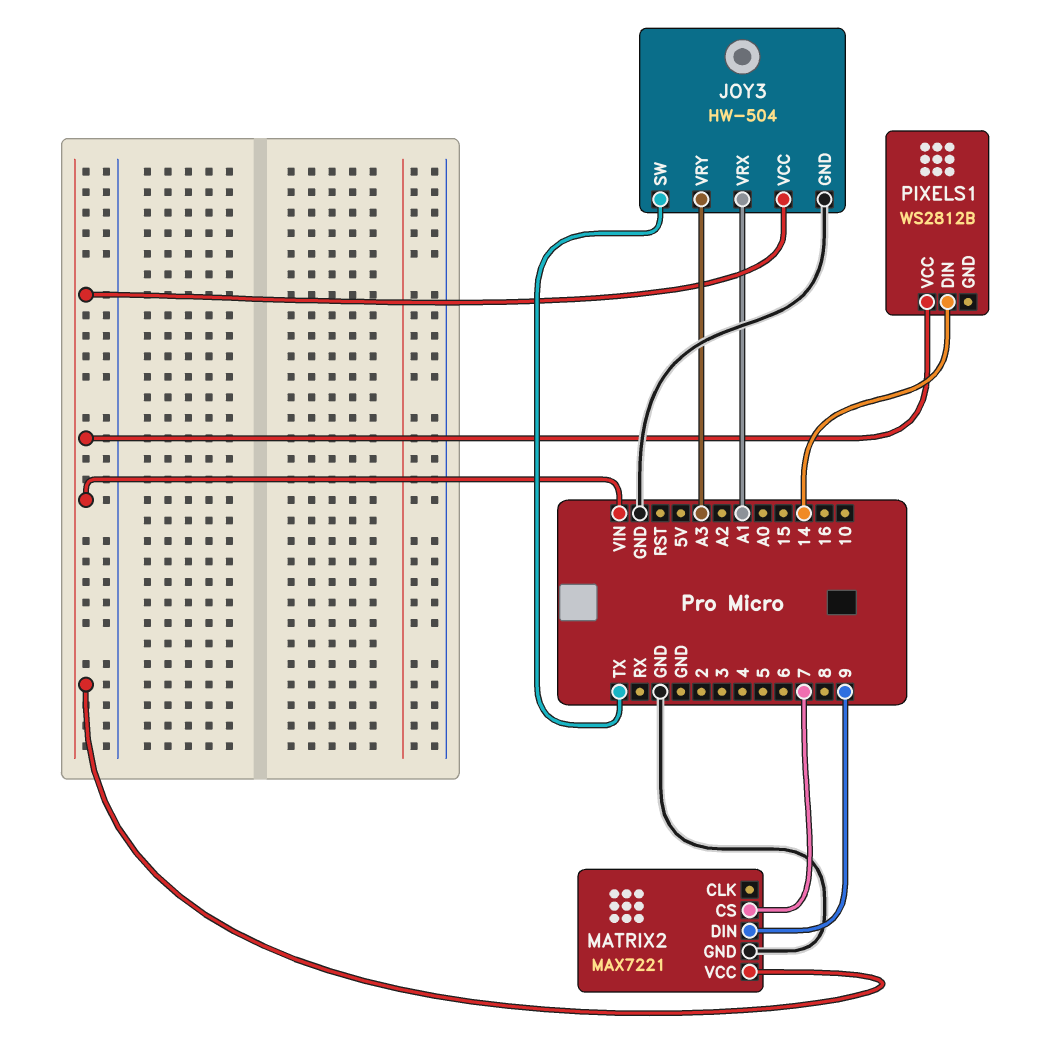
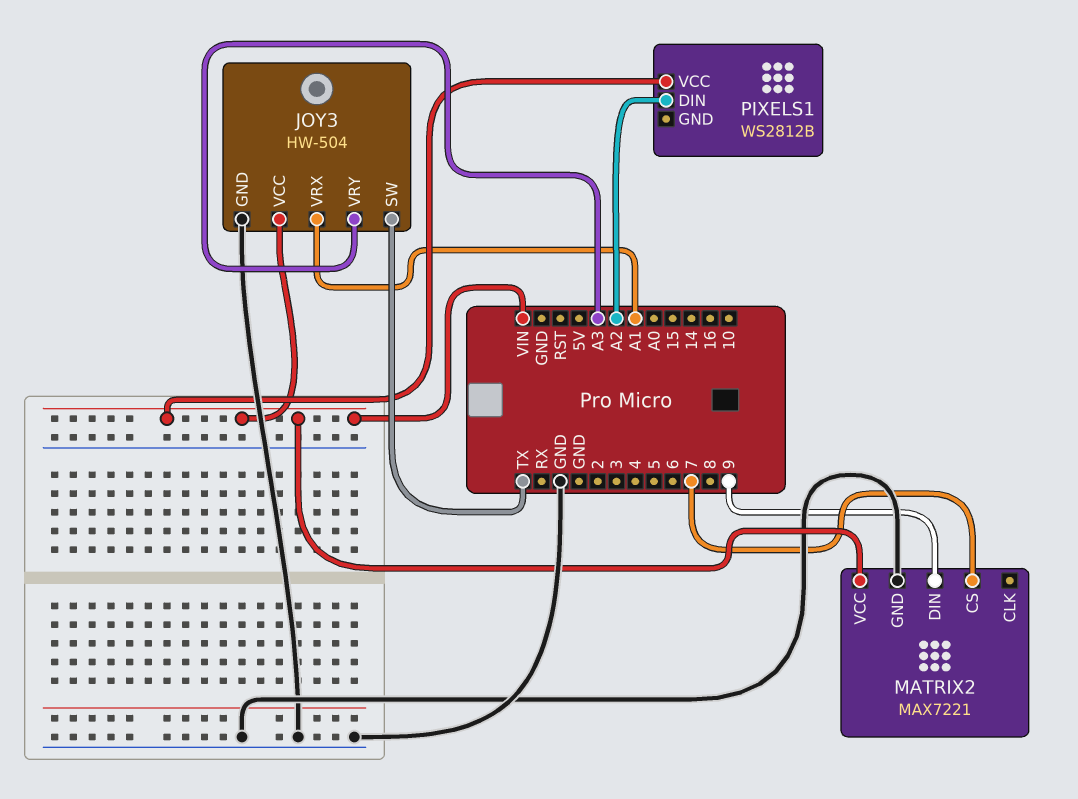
PIXELS1 pin DIN: 14 -> A2

